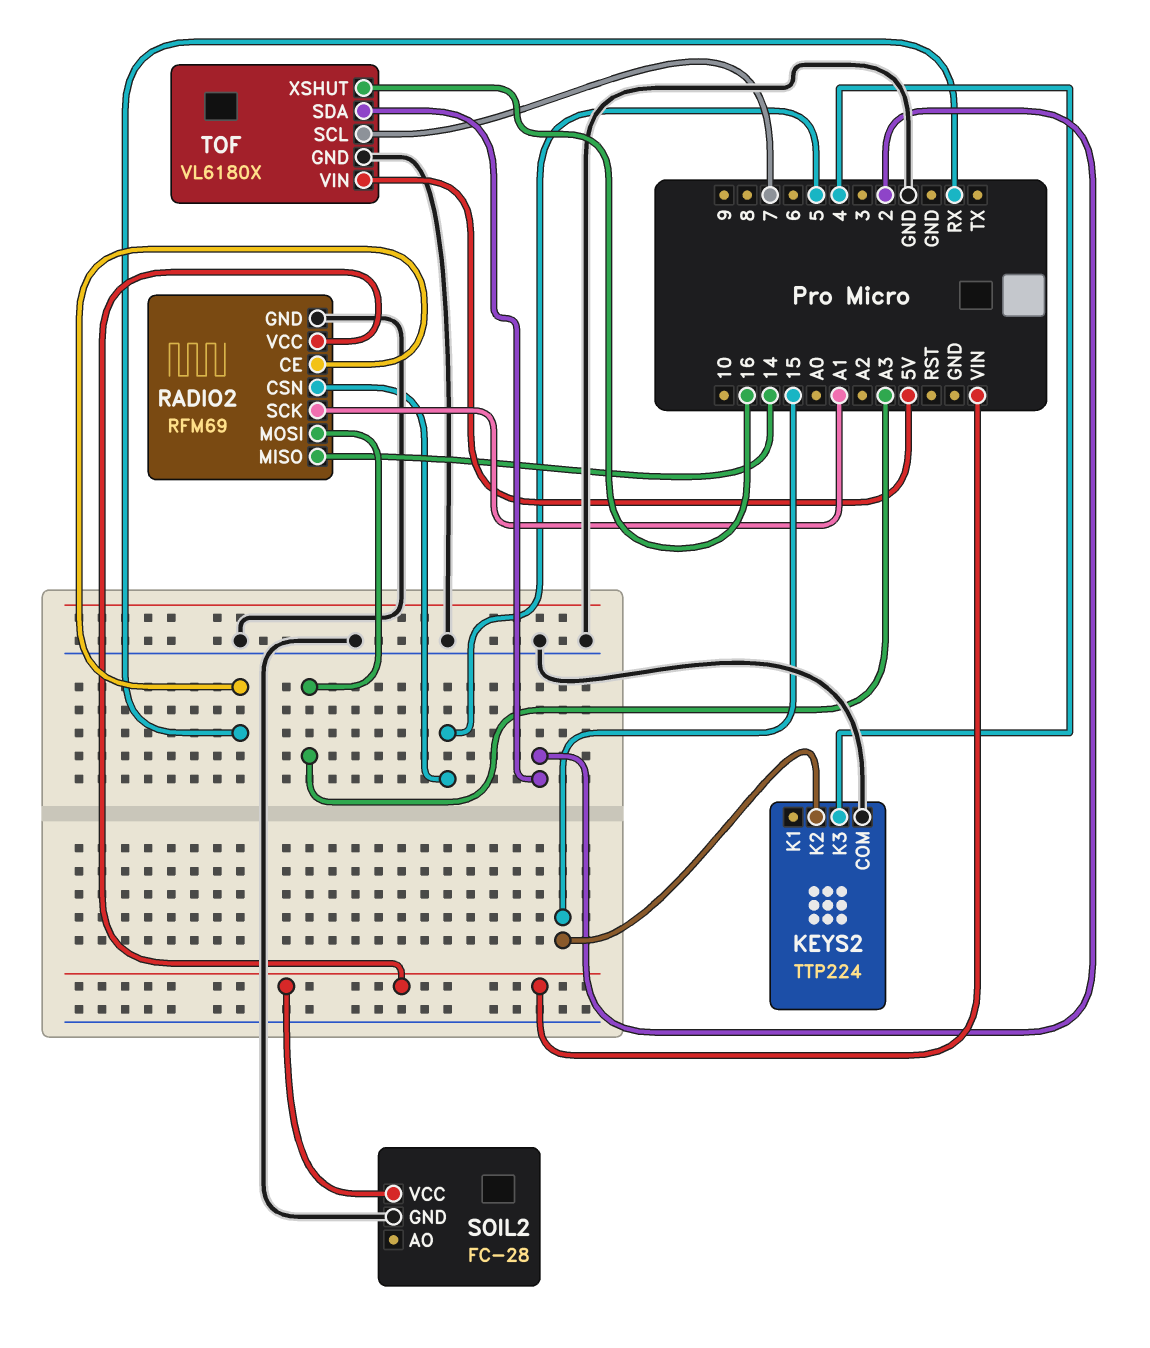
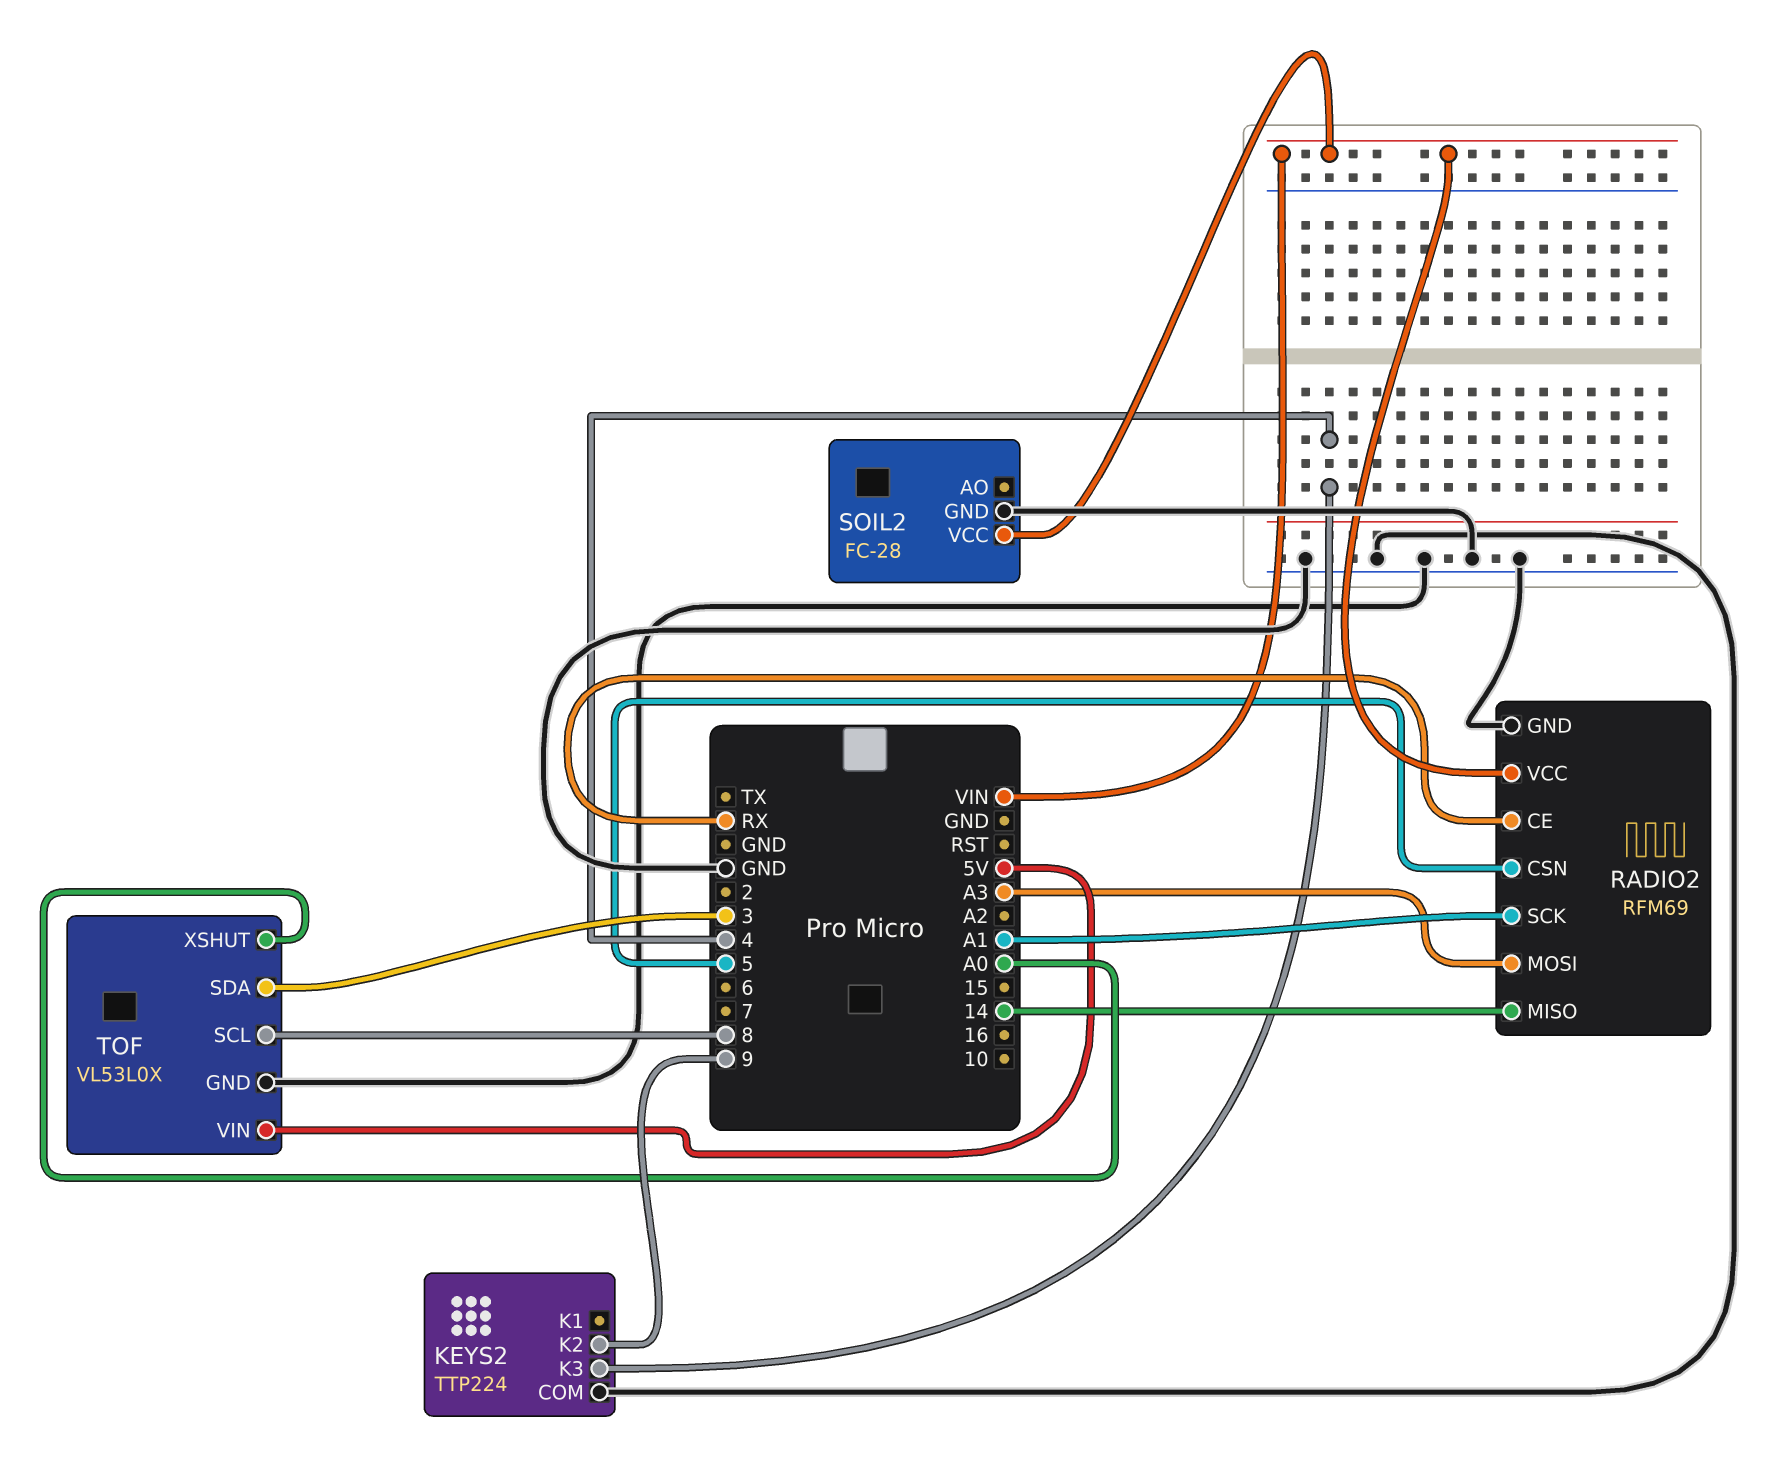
KEYS2 pin K2: 15 -> 9
TOF: VL6180X -> VL53L0X
TOF pin SCL: 7 -> 8
TOF pin SDA: 2 -> 3
TOF pin XSHUT: 16 -> A0

